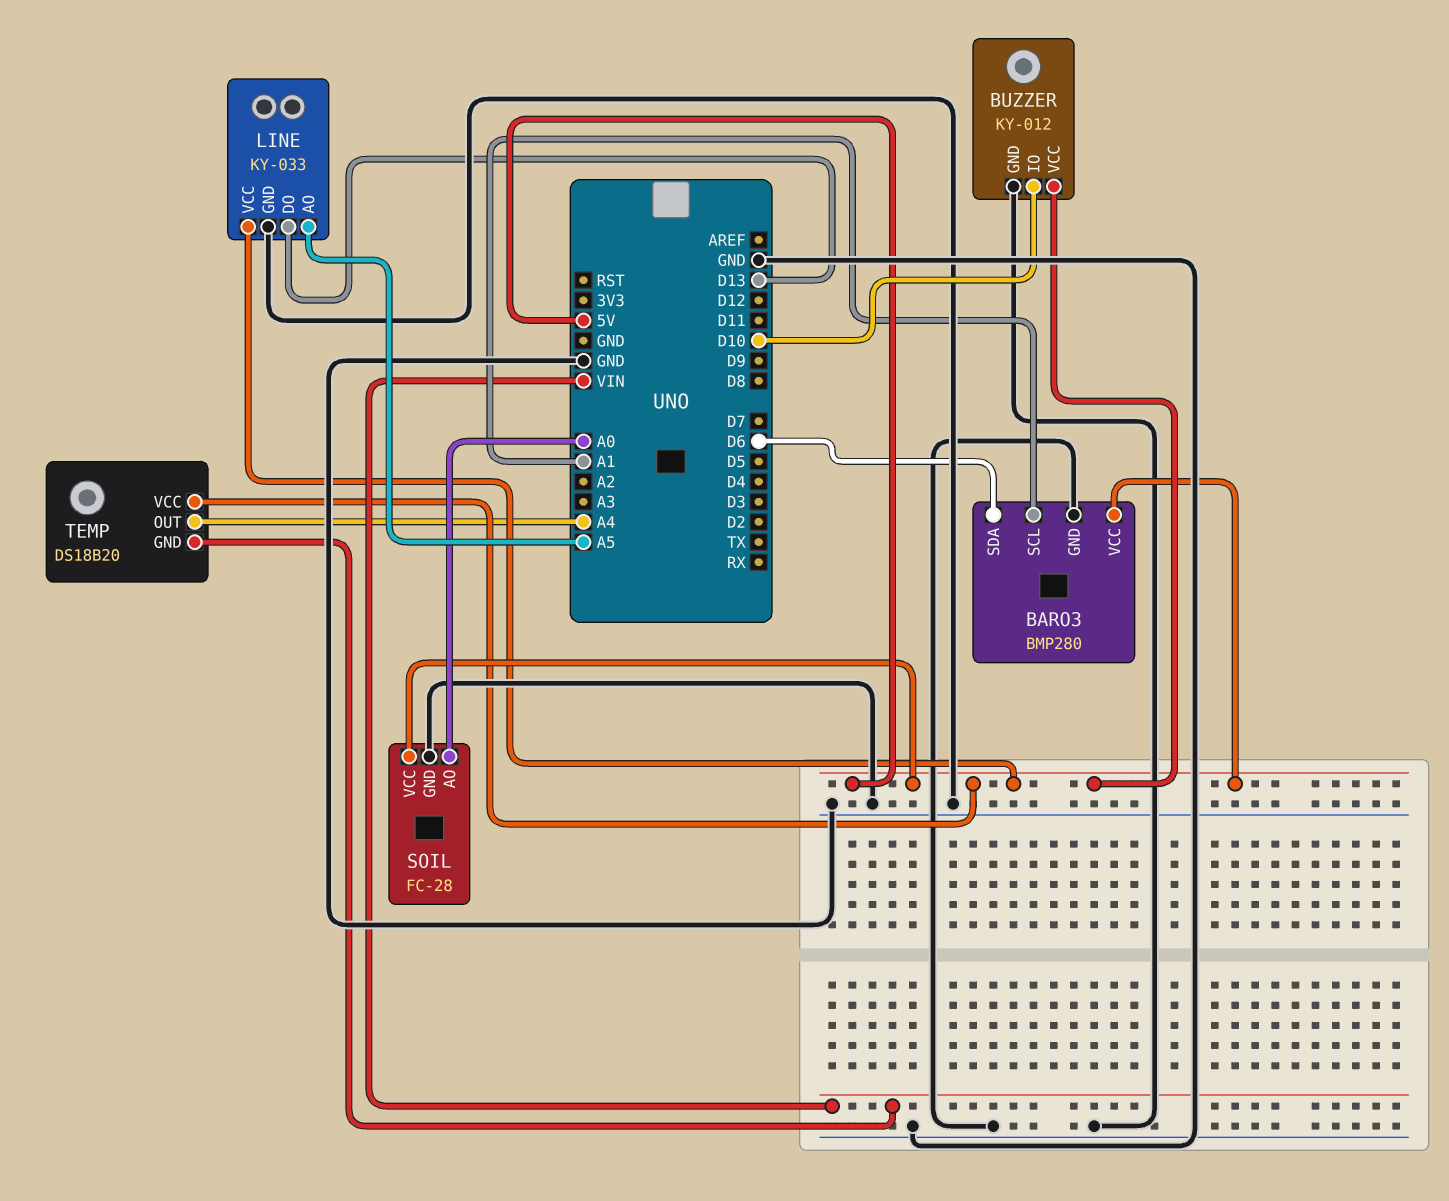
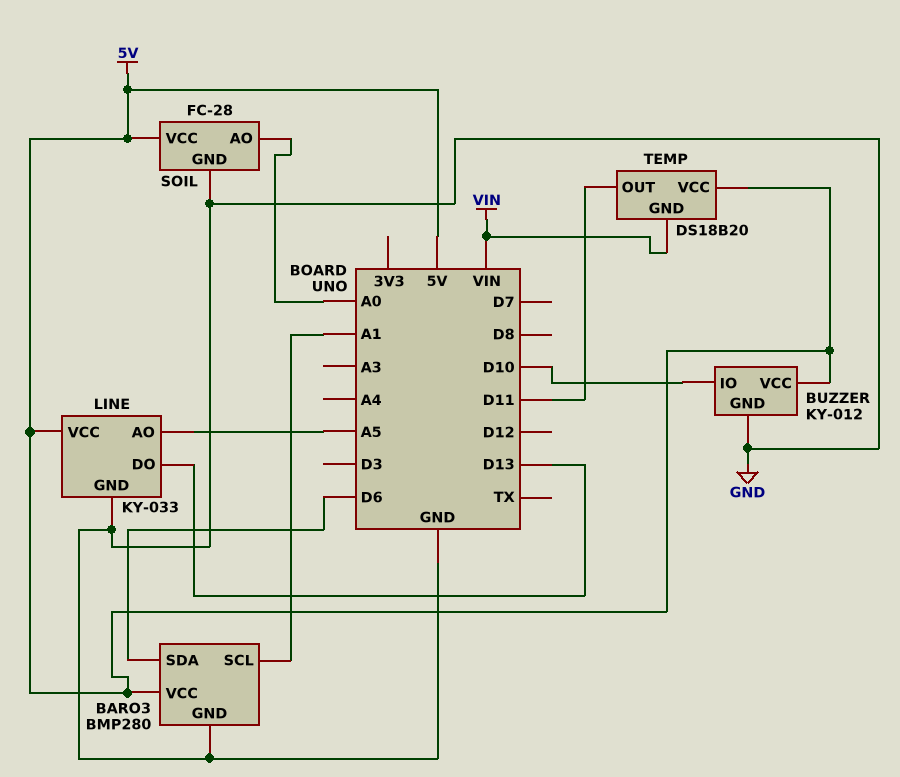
TEMP pin OUT: A4 -> D11

